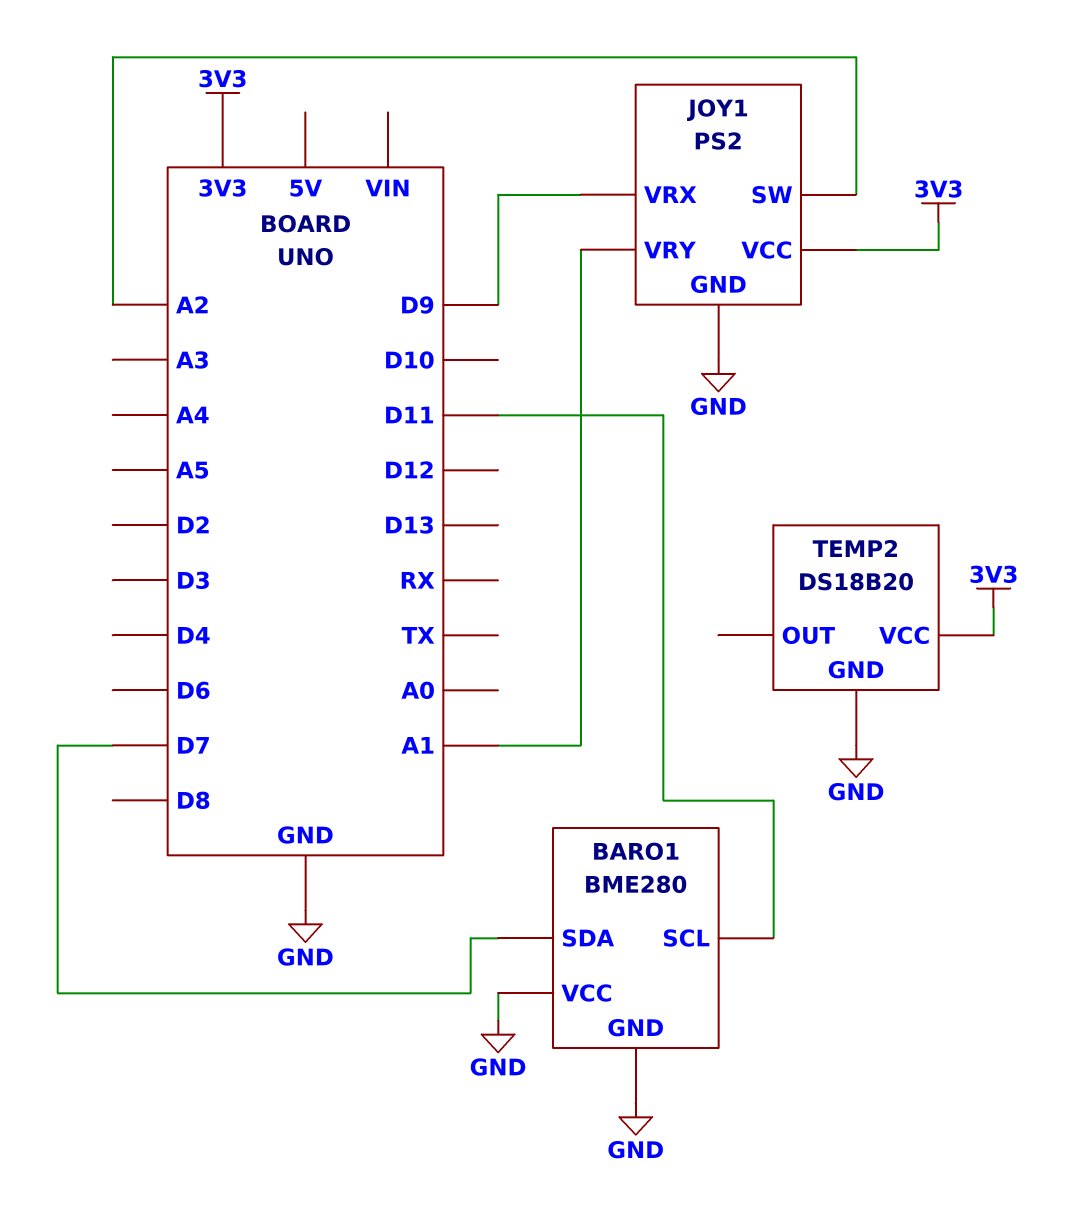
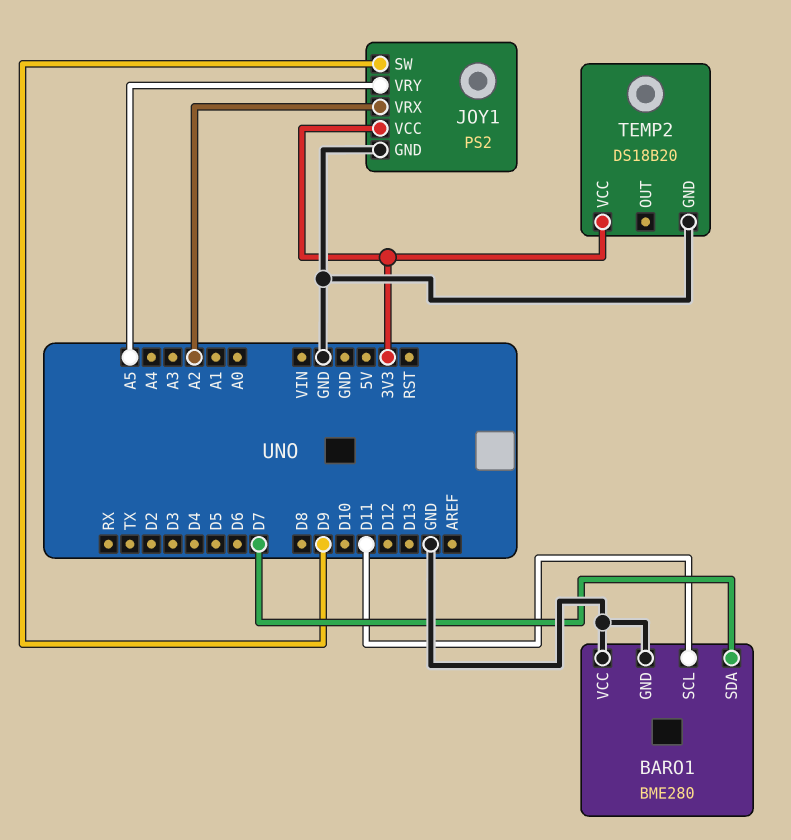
JOY1 pin SW: A2 -> D9
JOY1 pin VRX: D9 -> A2
JOY1 pin VRY: A1 -> A5

